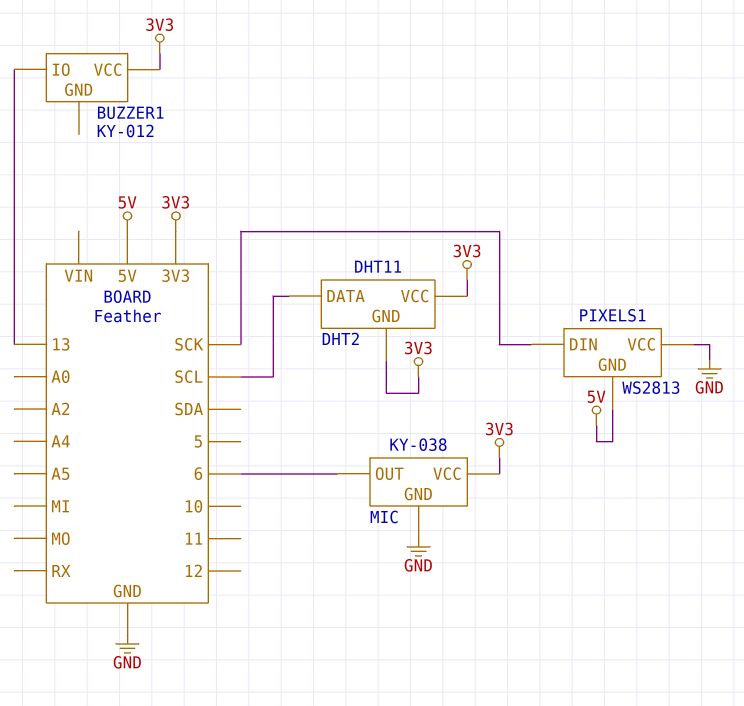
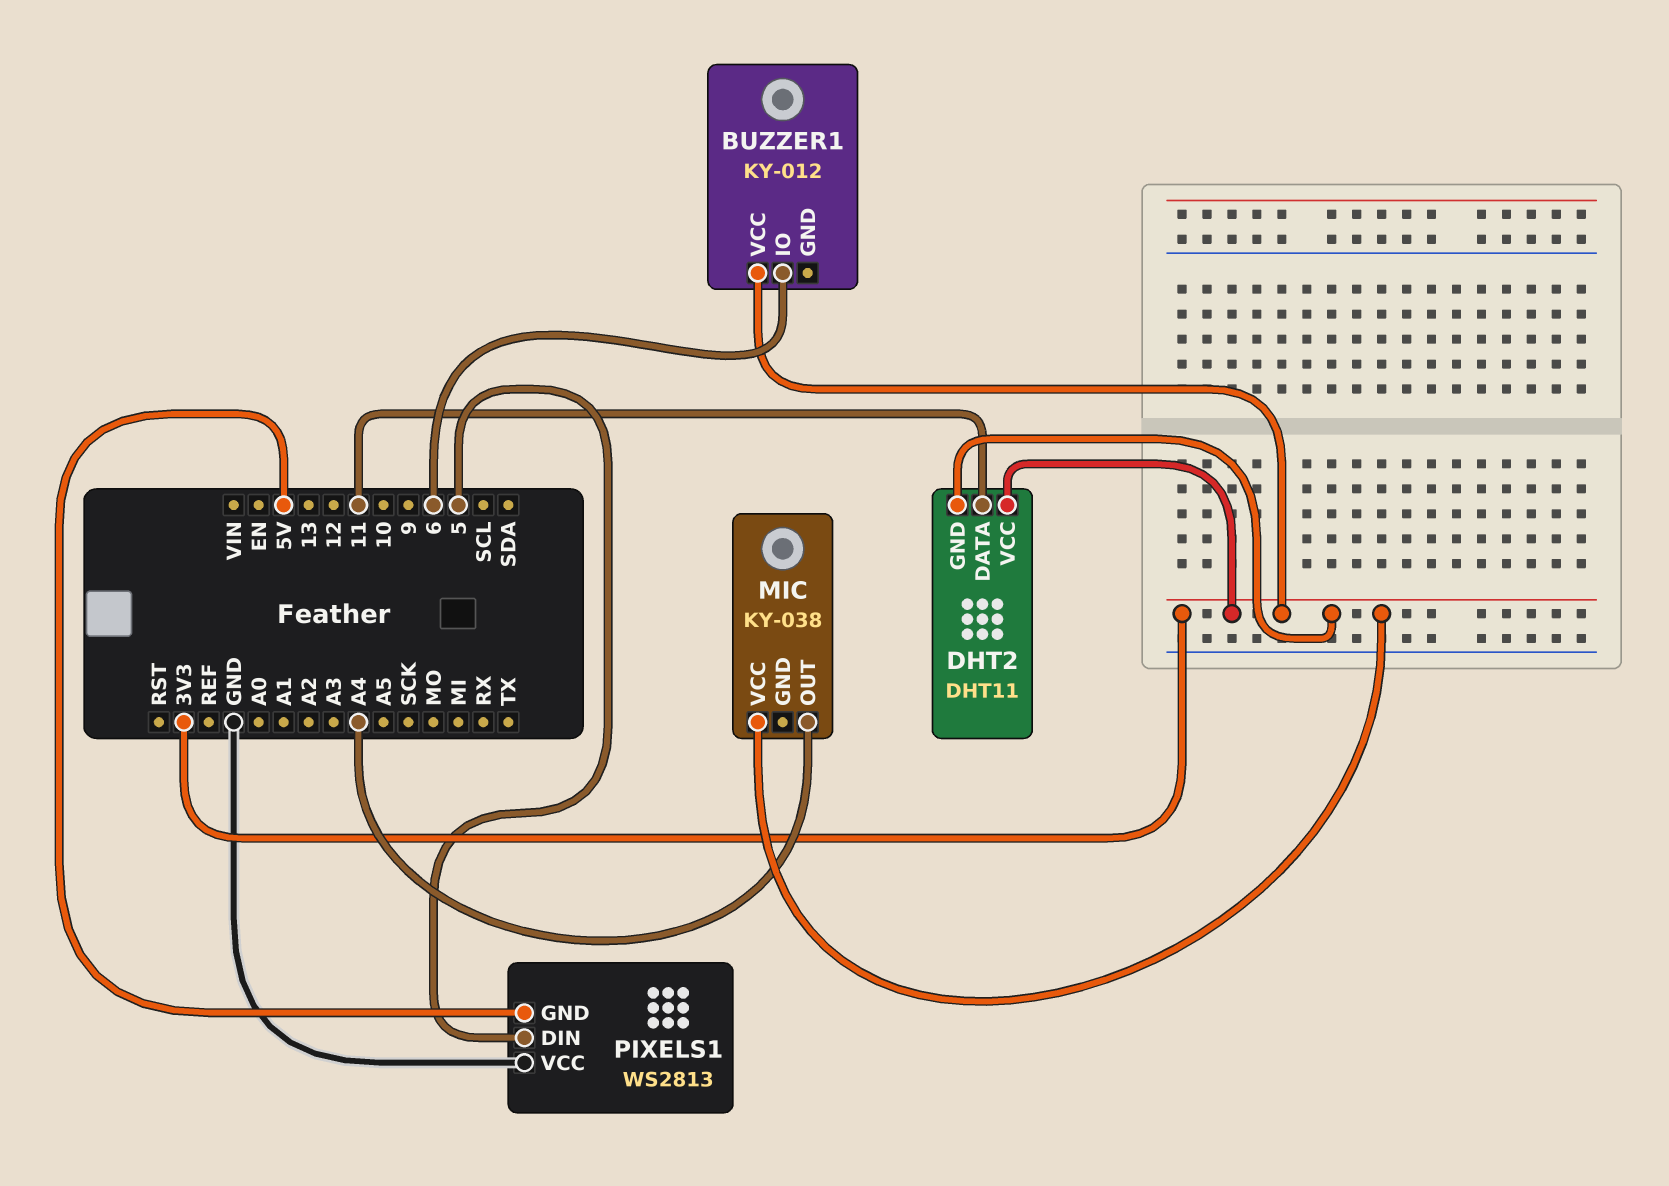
BUZZER1 pin IO: 13 -> 6
DHT2 pin DATA: SCL -> 11
MIC pin GND: GND -> none
MIC pin OUT: 6 -> A4
PIXELS1 pin DIN: SCK -> 5

